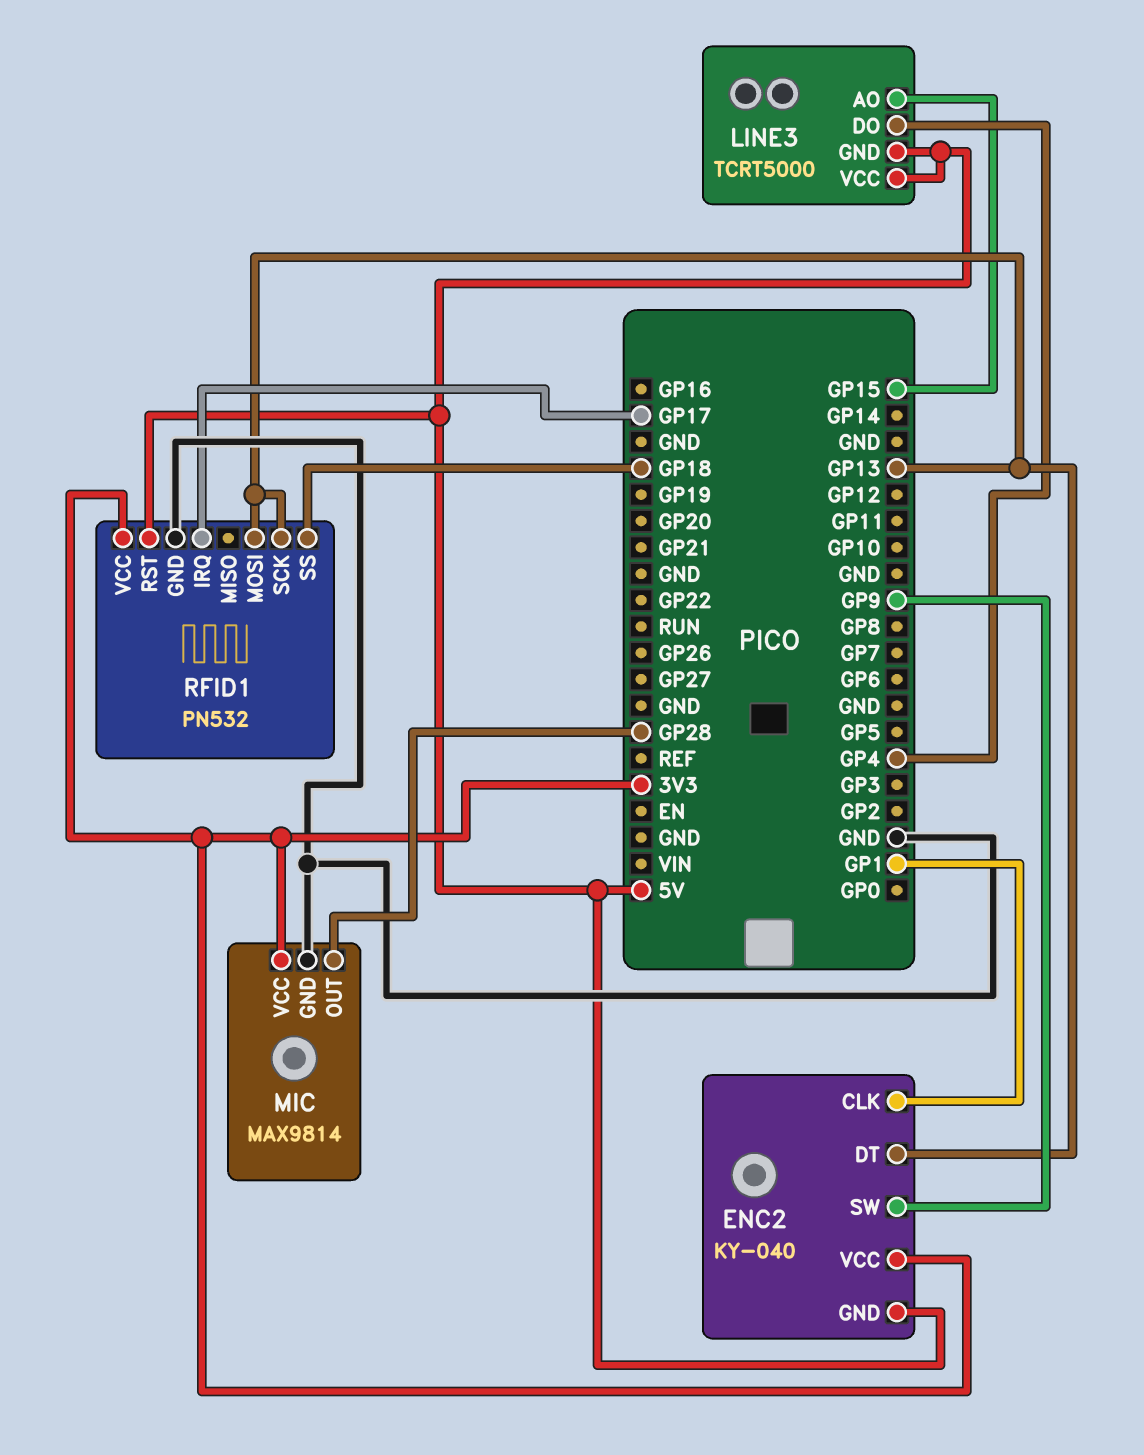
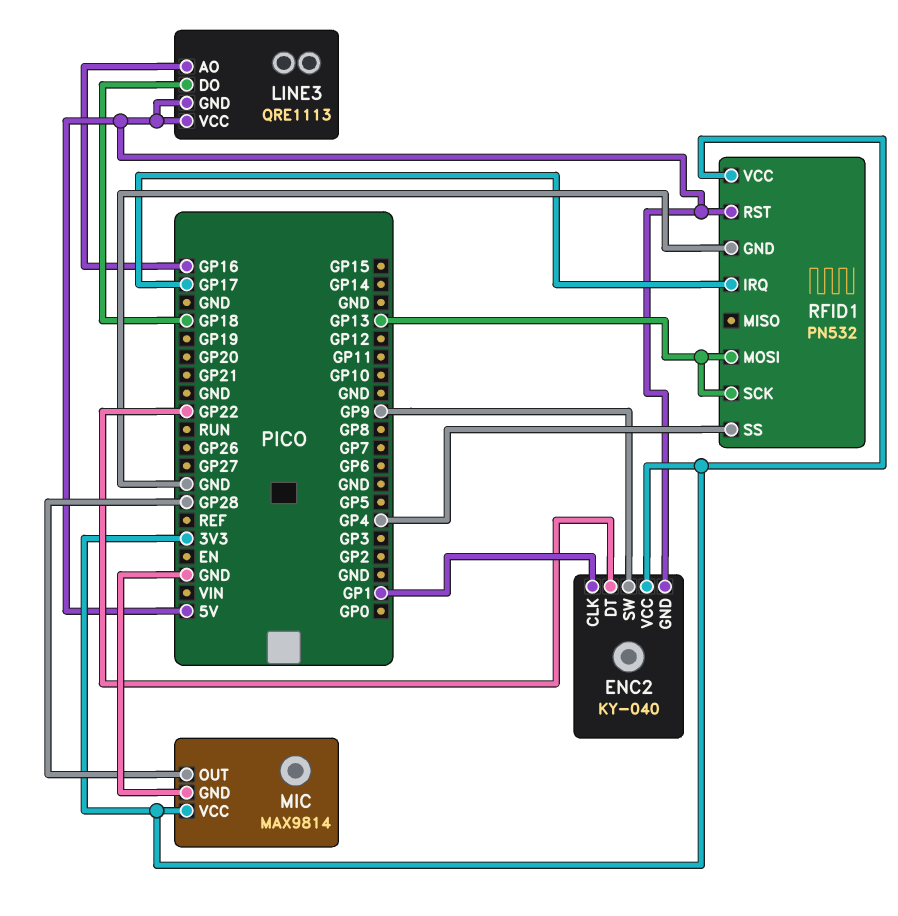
ENC2 pin DT: GP13 -> GP22
LINE3: TCRT5000 -> QRE1113
LINE3 pin AO: GP15 -> GP16
LINE3 pin DO: GP4 -> GP18
RFID1 pin SS: GP18 -> GP4

